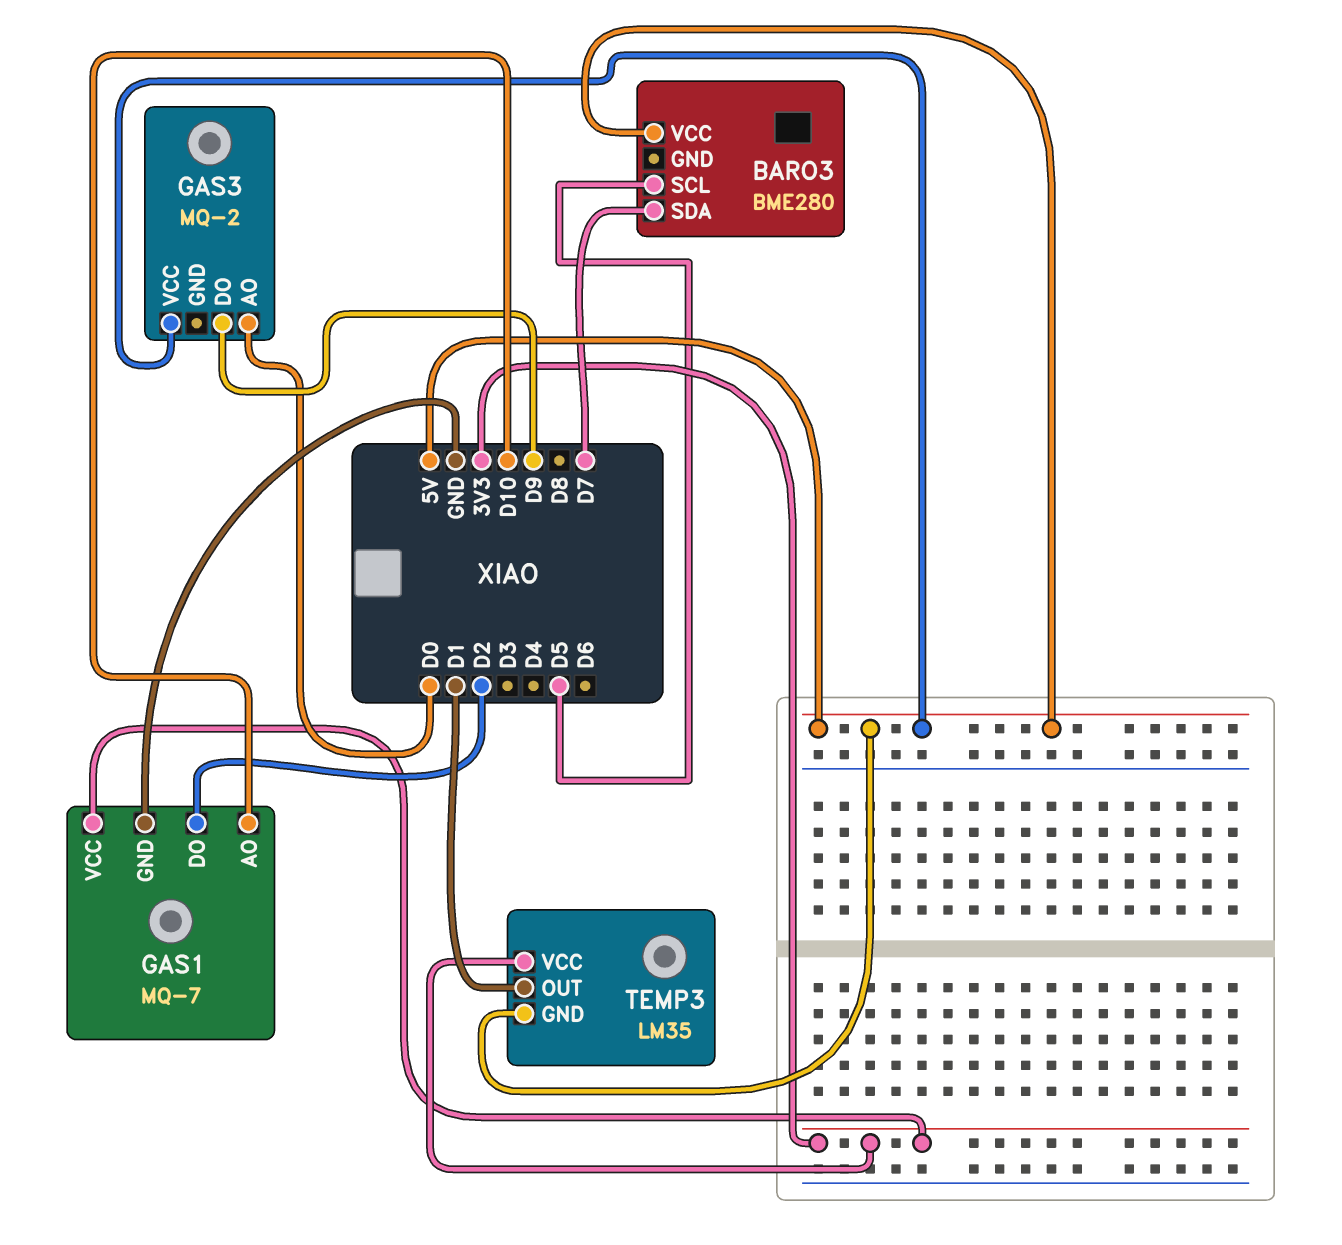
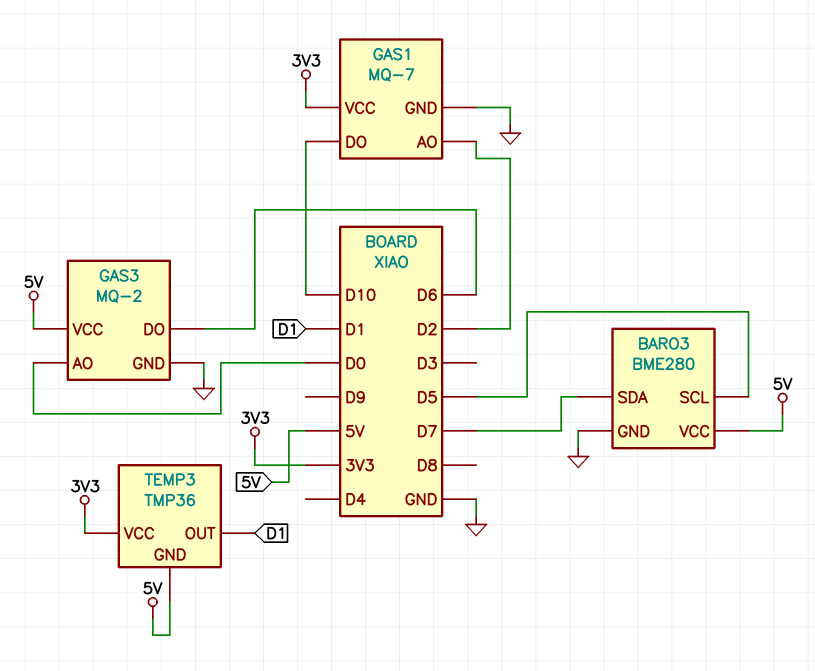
BARO3 pin GND: none -> GND
GAS1 pin AO: D10 -> D2
GAS1 pin DO: D2 -> D10
GAS3 pin DO: D9 -> D6
GAS3 pin GND: none -> GND
TEMP3: LM35 -> TMP36

